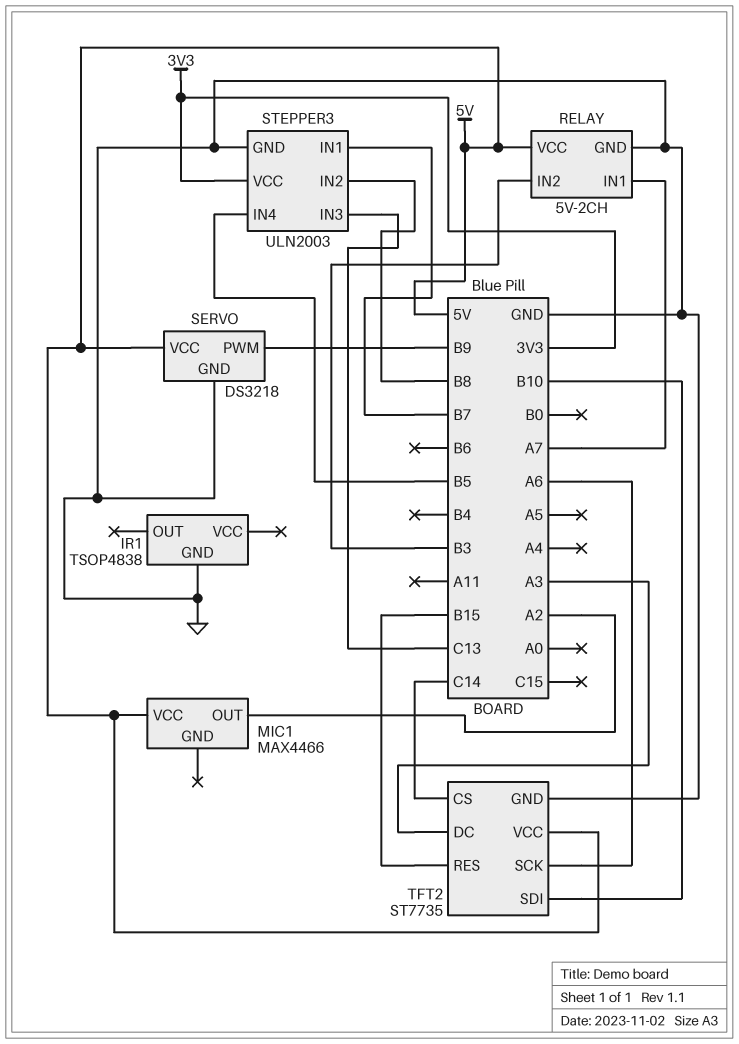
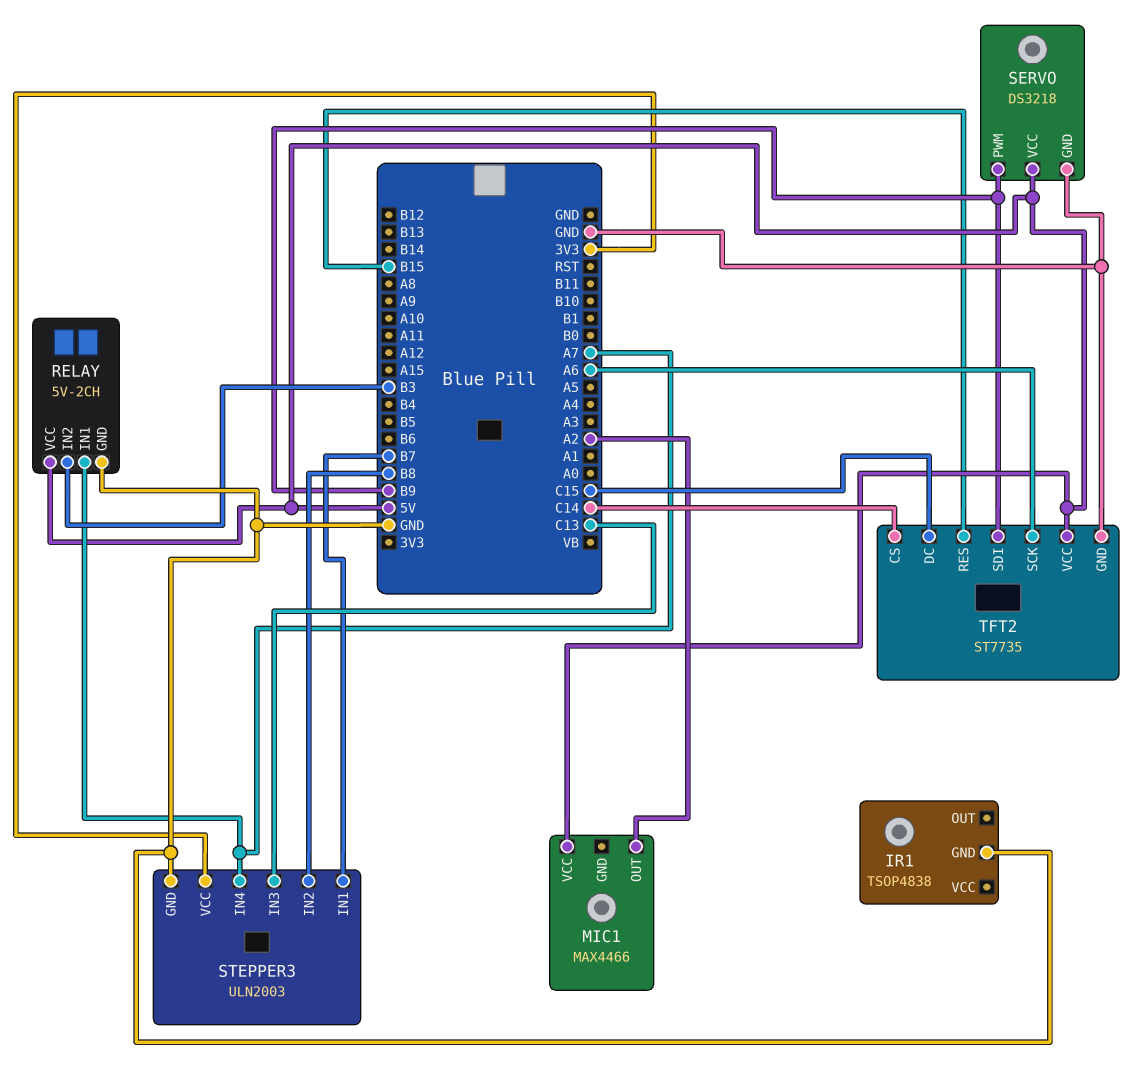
STEPPER3 pin IN4: B5 -> A7
TFT2 pin DC: A3 -> C15
TFT2 pin SDI: B10 -> B9

